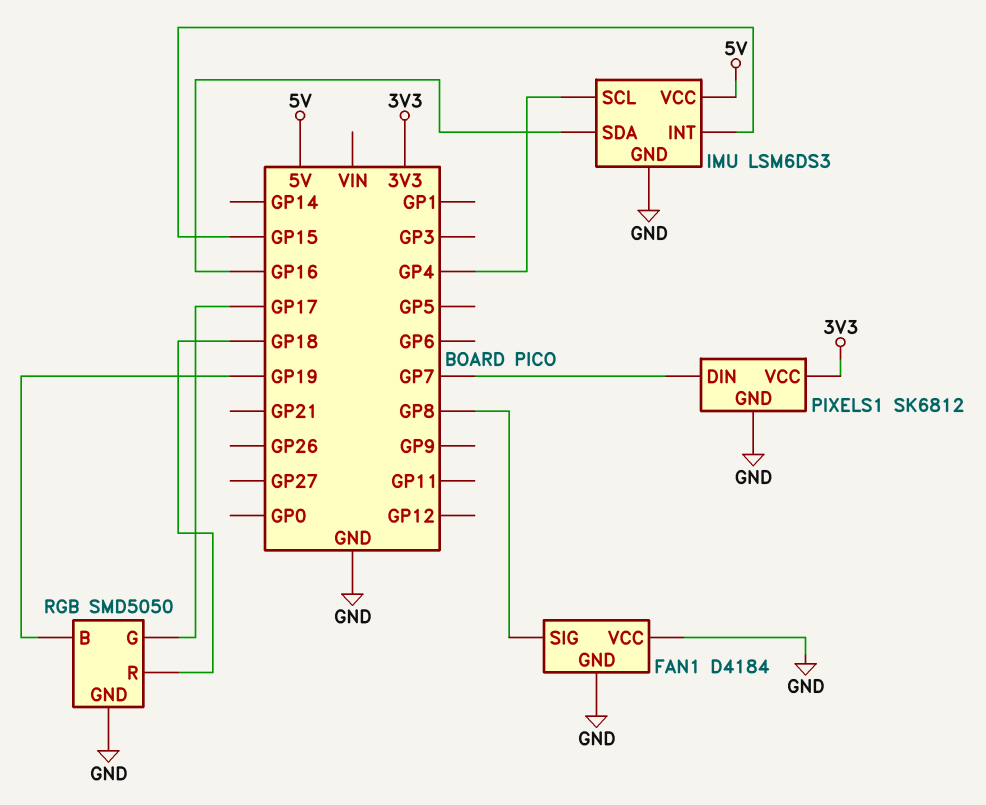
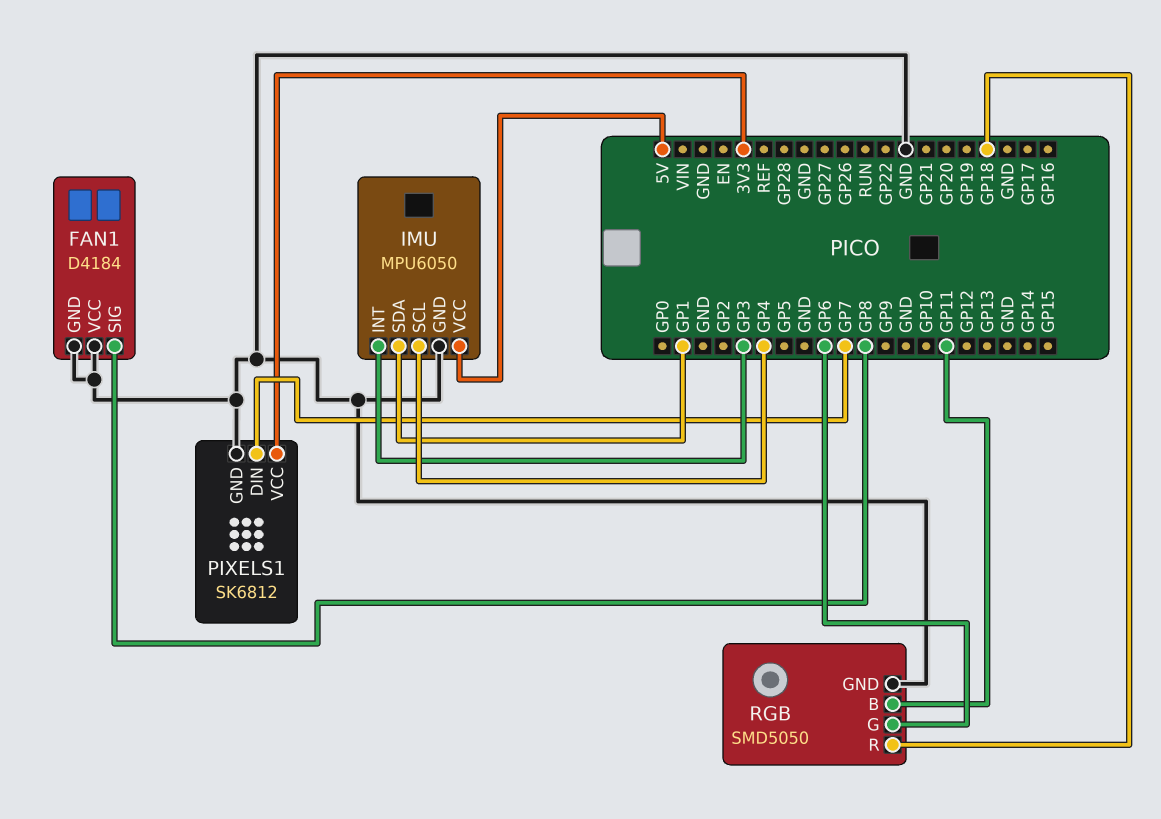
IMU: LSM6DS3 -> MPU6050
IMU pin INT: GP15 -> GP3
IMU pin SDA: GP16 -> GP1
RGB pin B: GP19 -> GP11
RGB pin G: GP17 -> GP6

